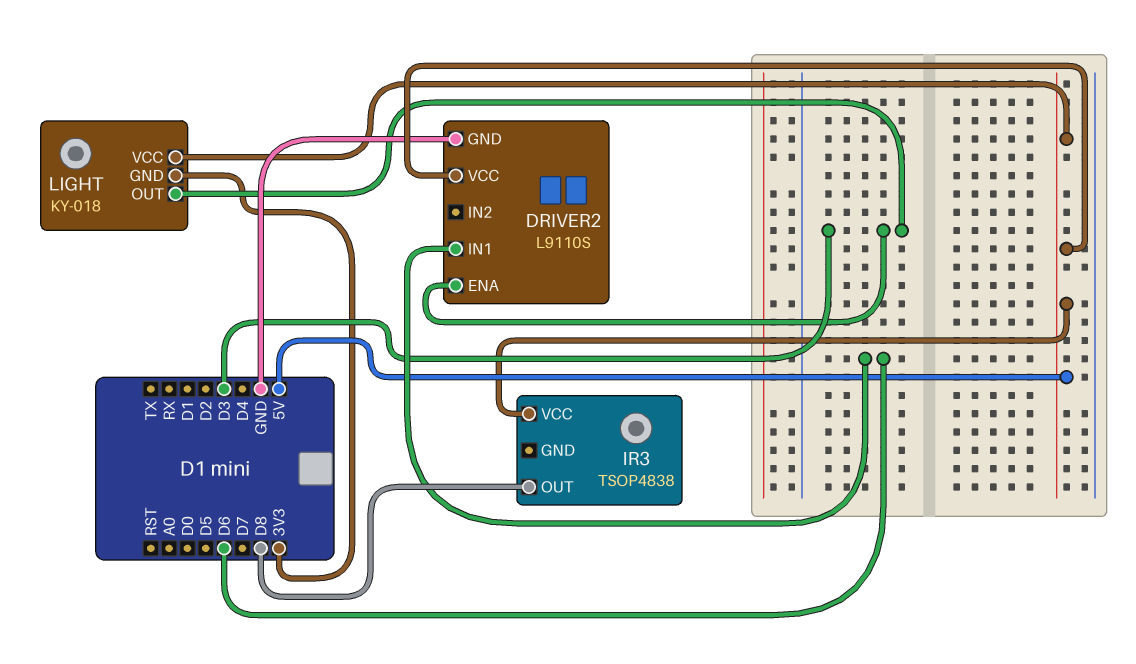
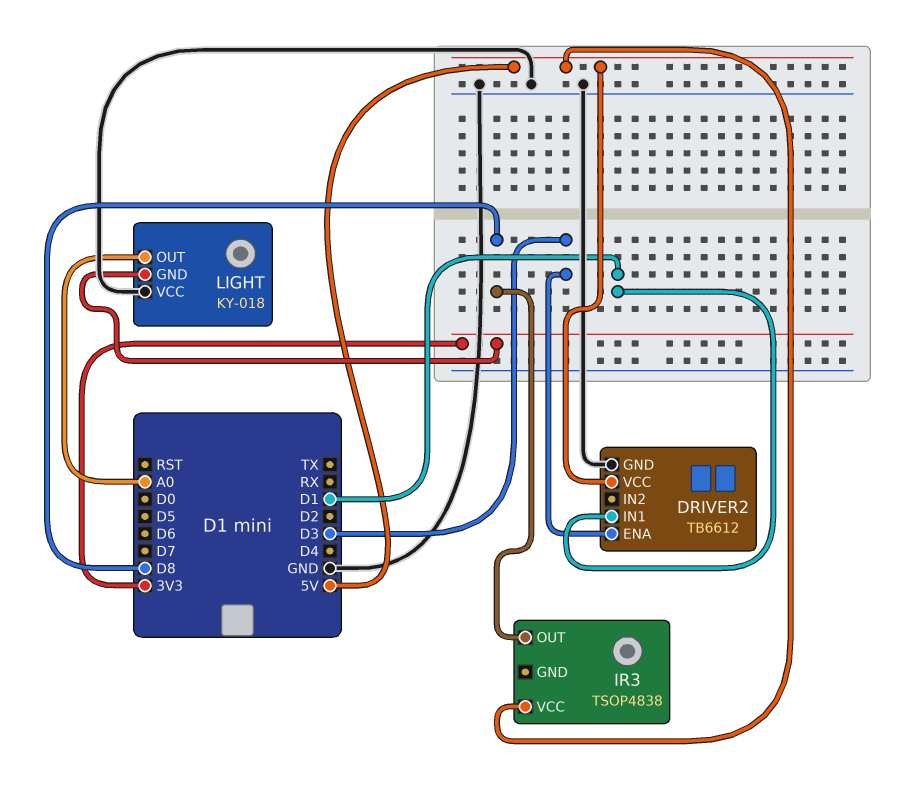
DRIVER2: L9110S -> TB6612
DRIVER2 pin IN1: D6 -> D1
LIGHT pin OUT: D3 -> A0
LIGHT pin VCC: 5V -> GND

